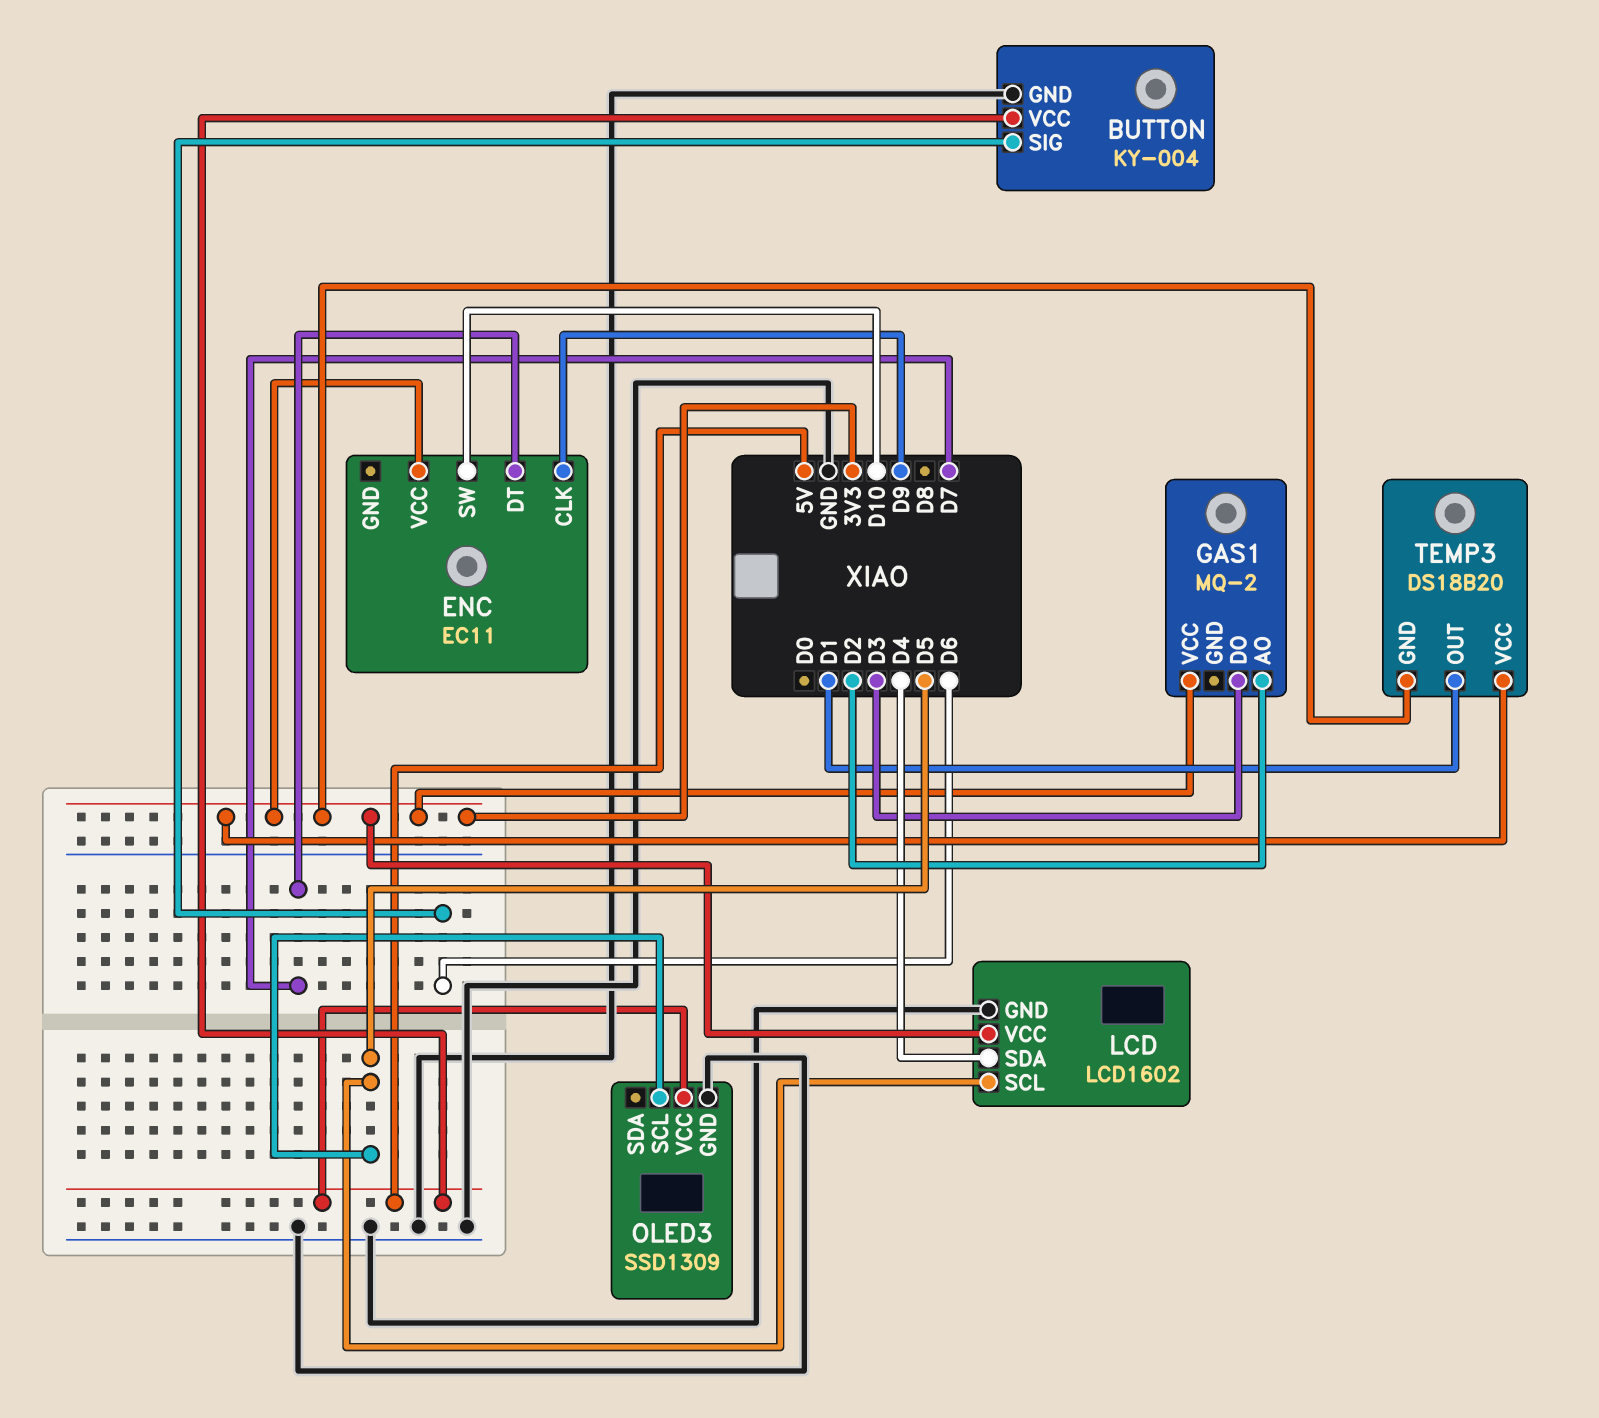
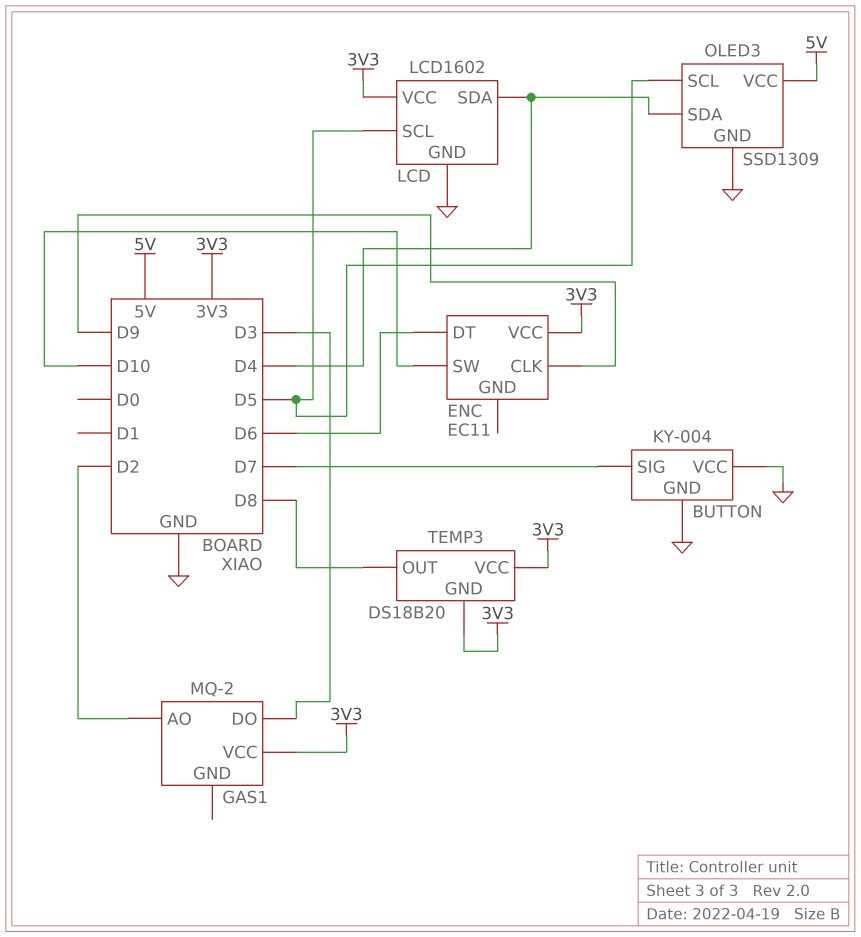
BUTTON pin SIG: D6 -> D7
BUTTON pin VCC: 5V -> GND
ENC pin DT: D7 -> D6
OLED3 pin SDA: none -> D4
TEMP3 pin OUT: D1 -> D8

